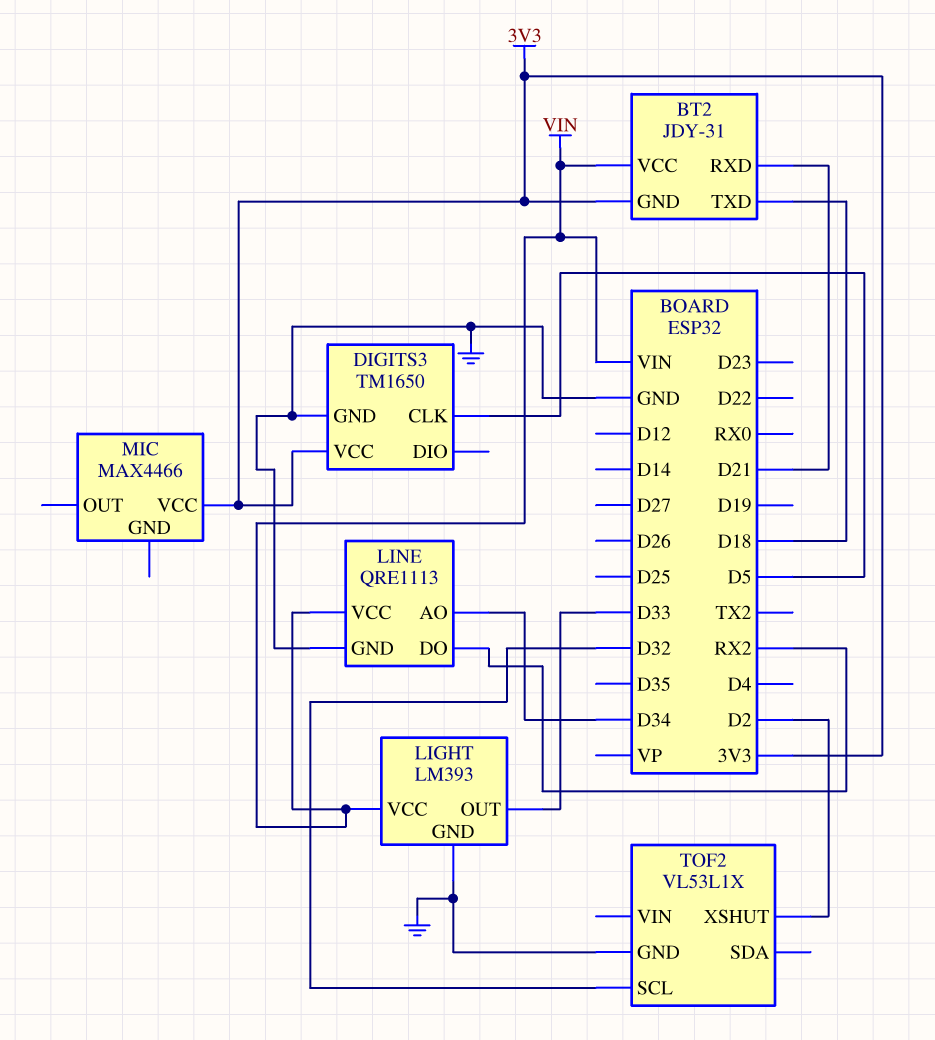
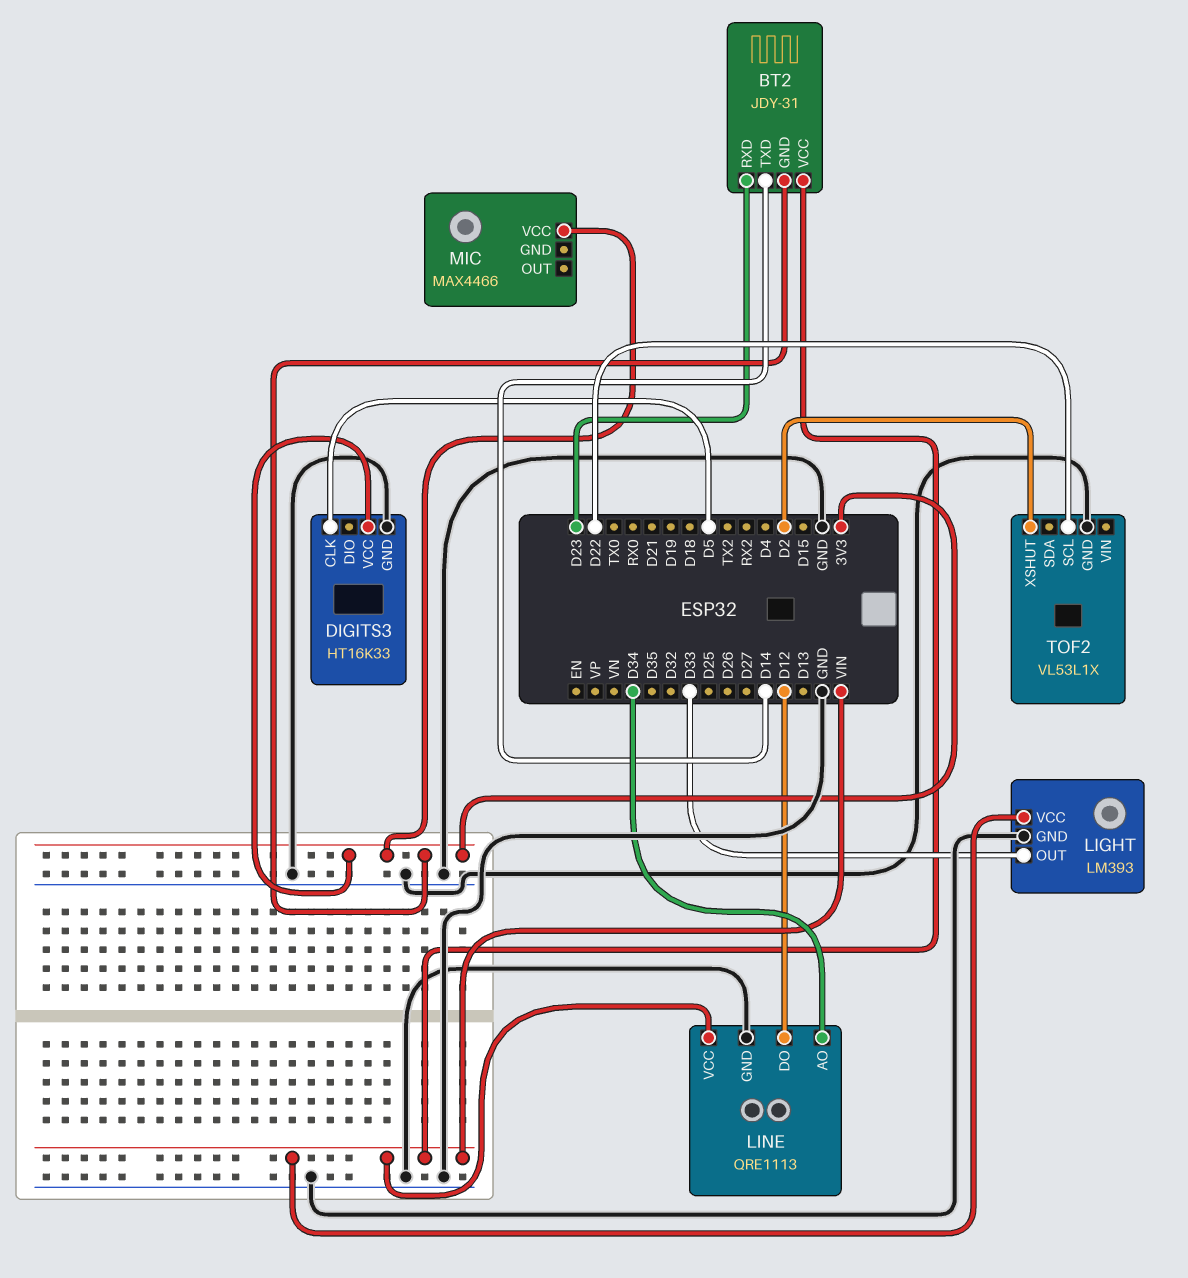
BT2 pin RXD: D21 -> D23
BT2 pin TXD: D18 -> D14
DIGITS3: TM1650 -> HT16K33
LINE pin DO: RX2 -> D12
TOF2 pin SCL: D32 -> D22

